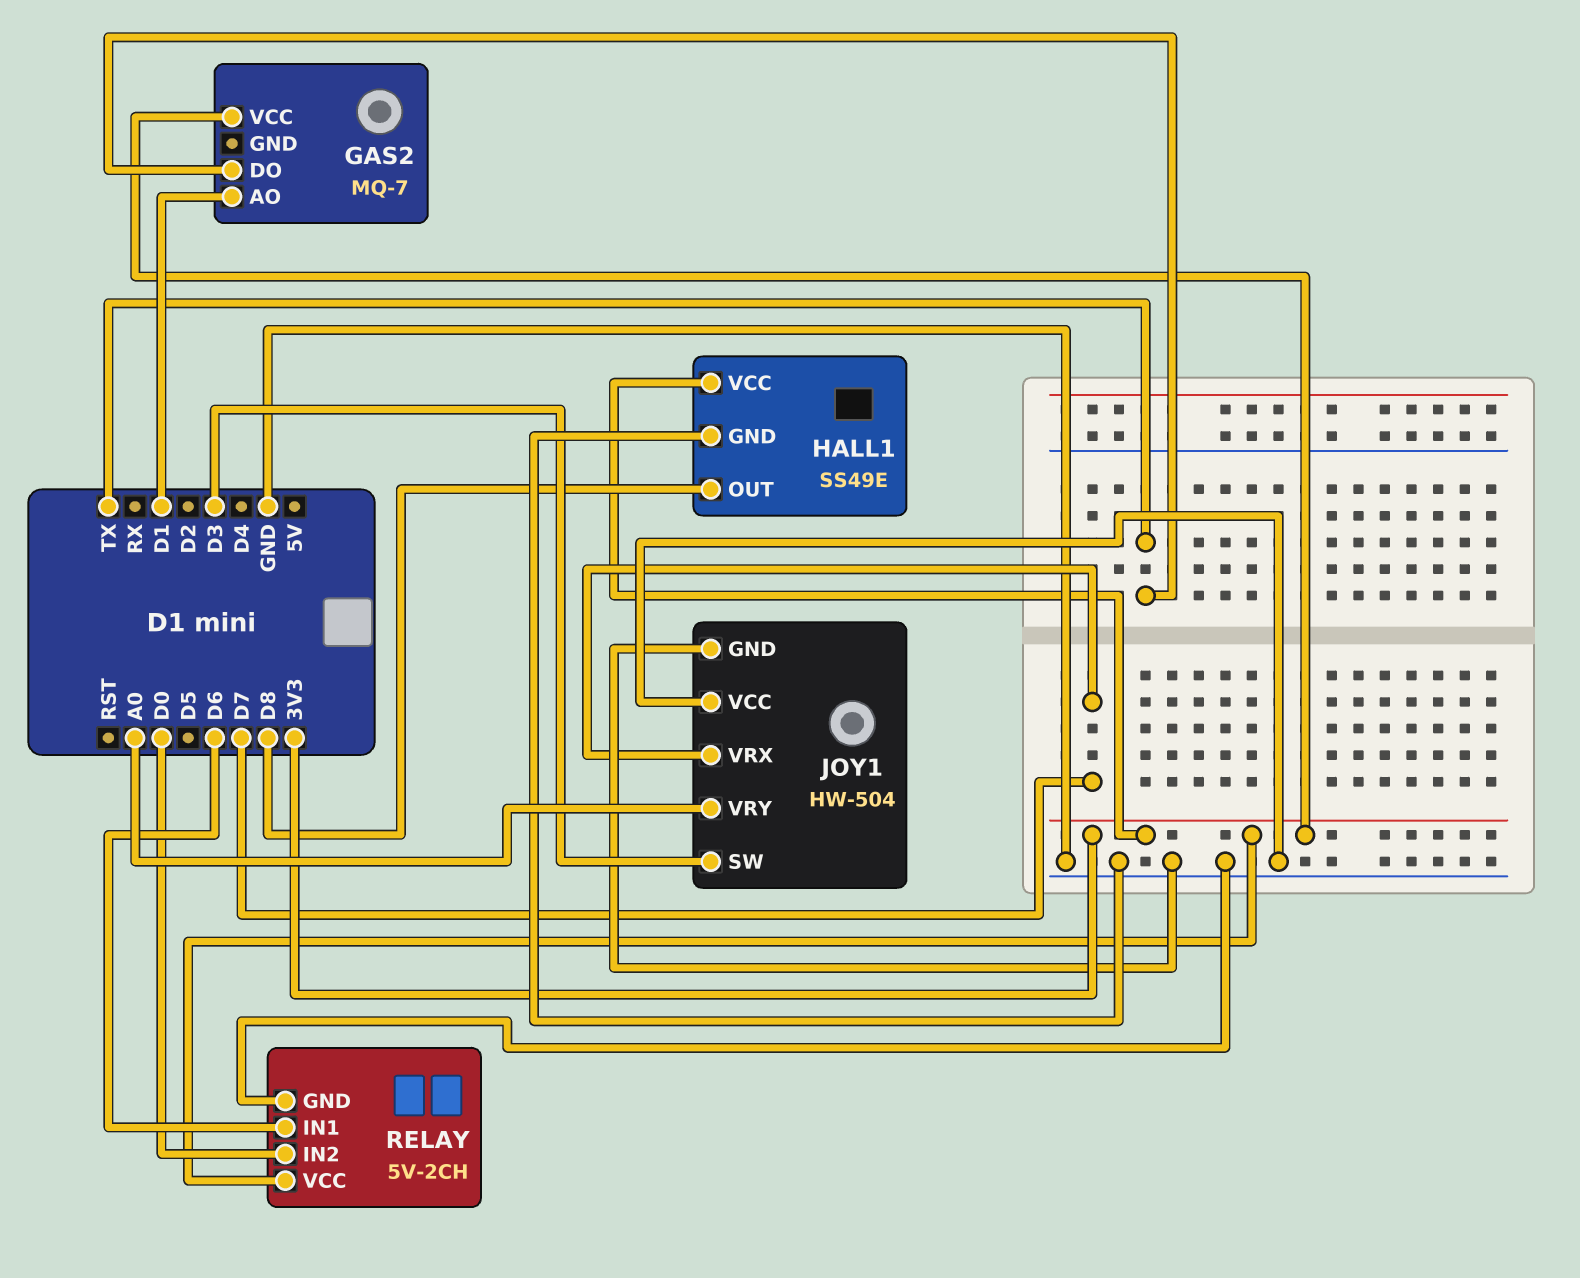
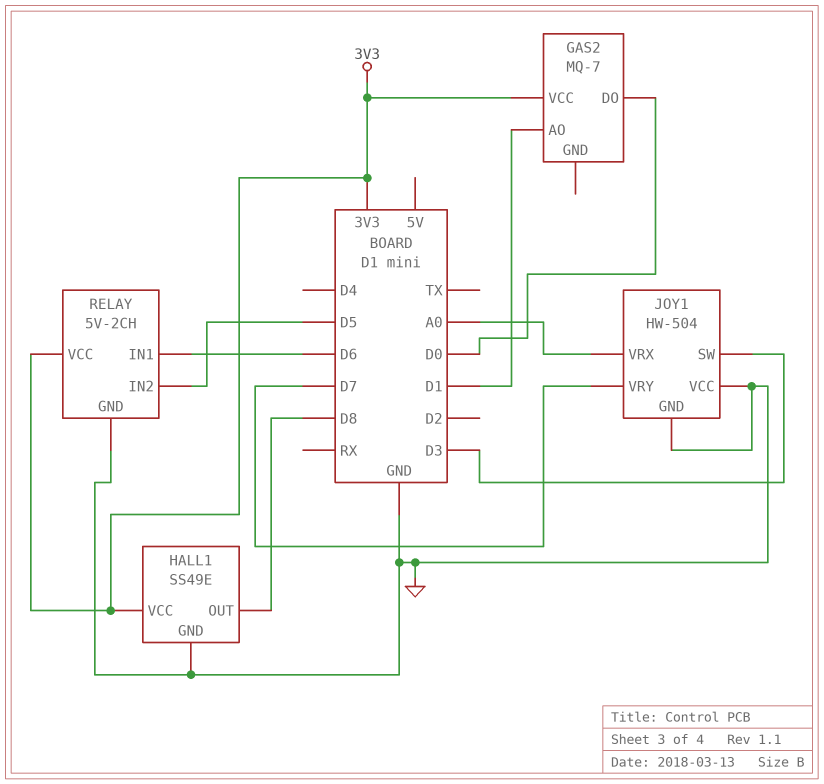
GAS2 pin DO: TX -> D0
JOY1 pin VRX: D7 -> A0
JOY1 pin VRY: A0 -> D7
RELAY pin IN2: D0 -> D5

